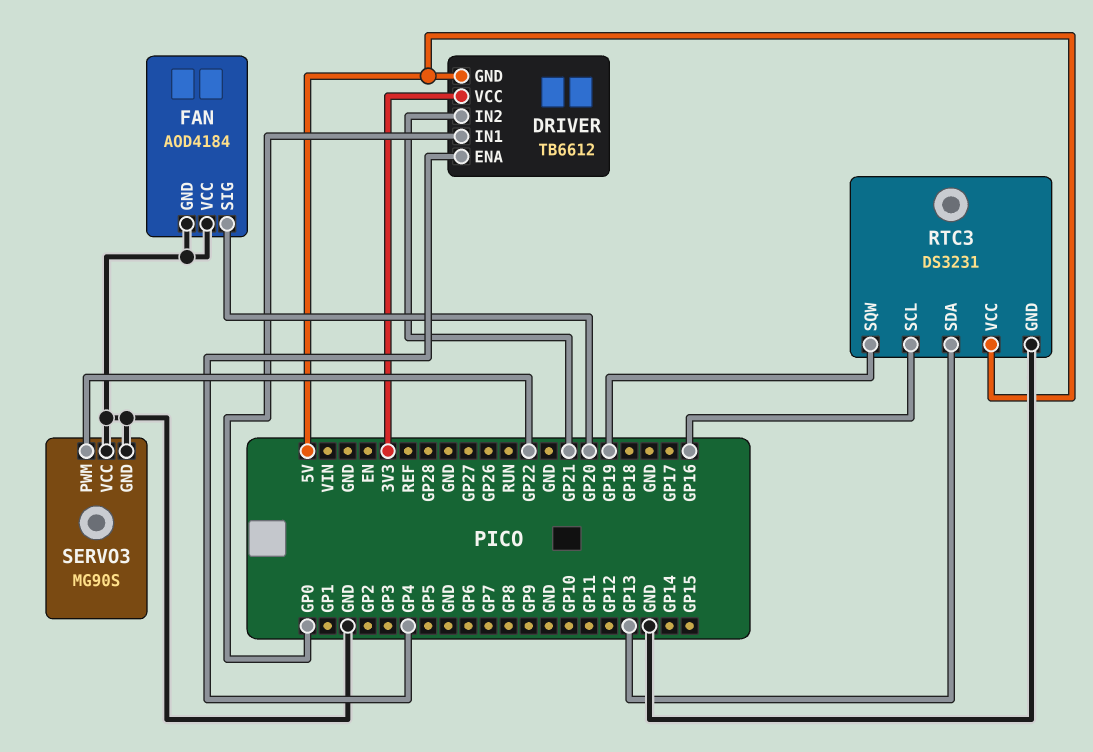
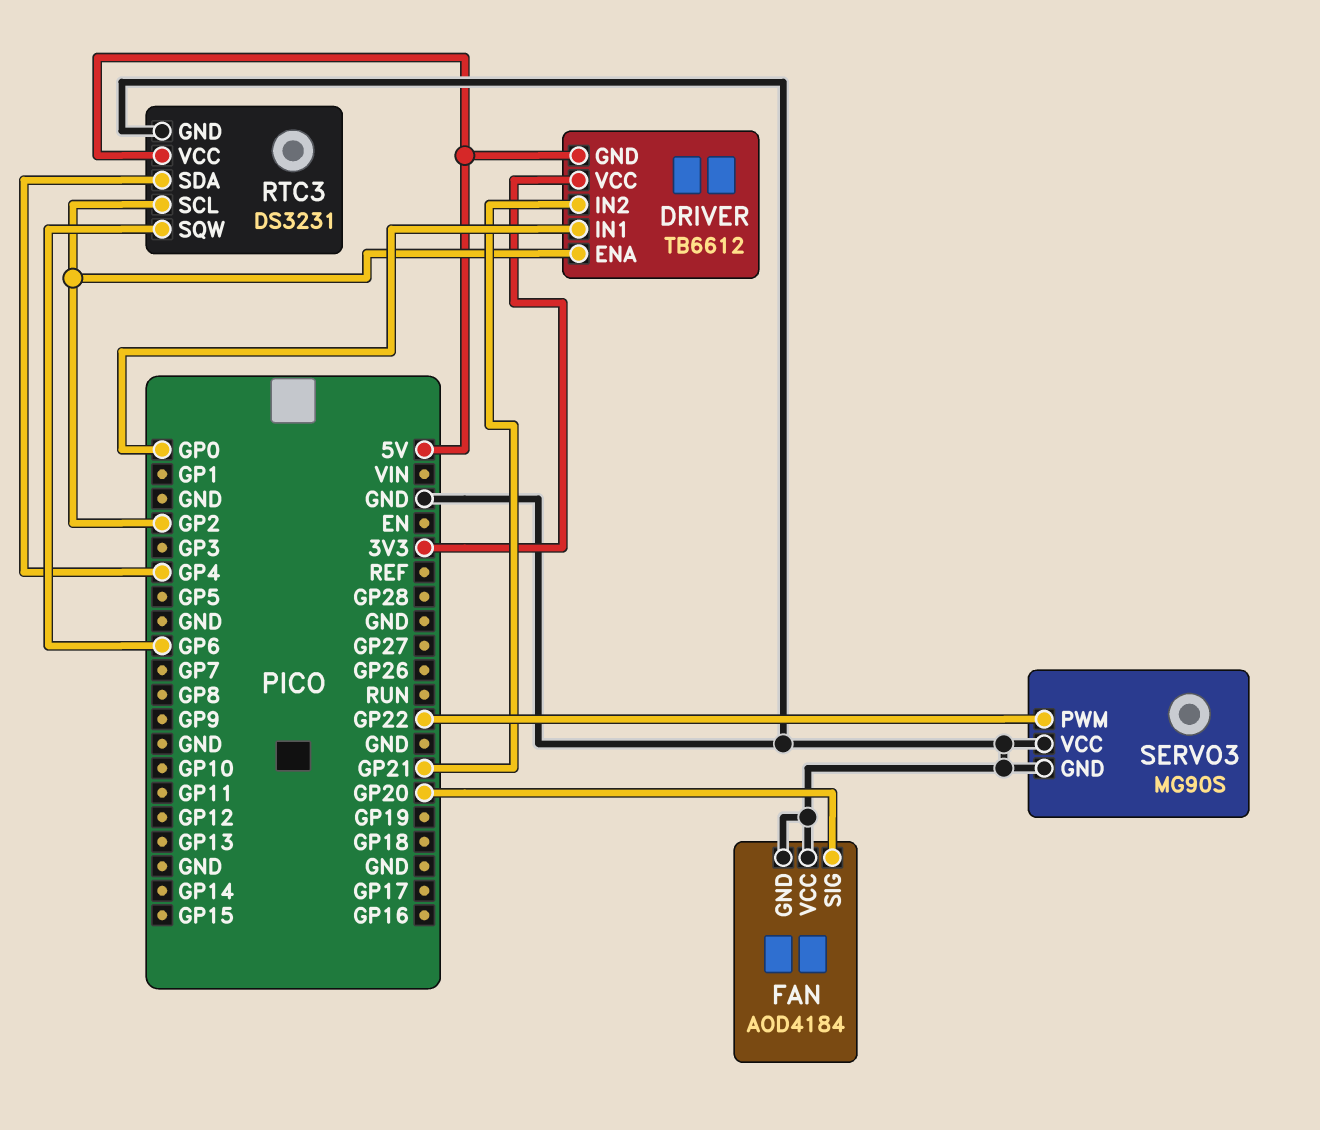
DRIVER pin ENA: GP4 -> GP2
RTC3 pin SCL: GP16 -> GP2
RTC3 pin SDA: GP13 -> GP4
RTC3 pin SQW: GP19 -> GP6

